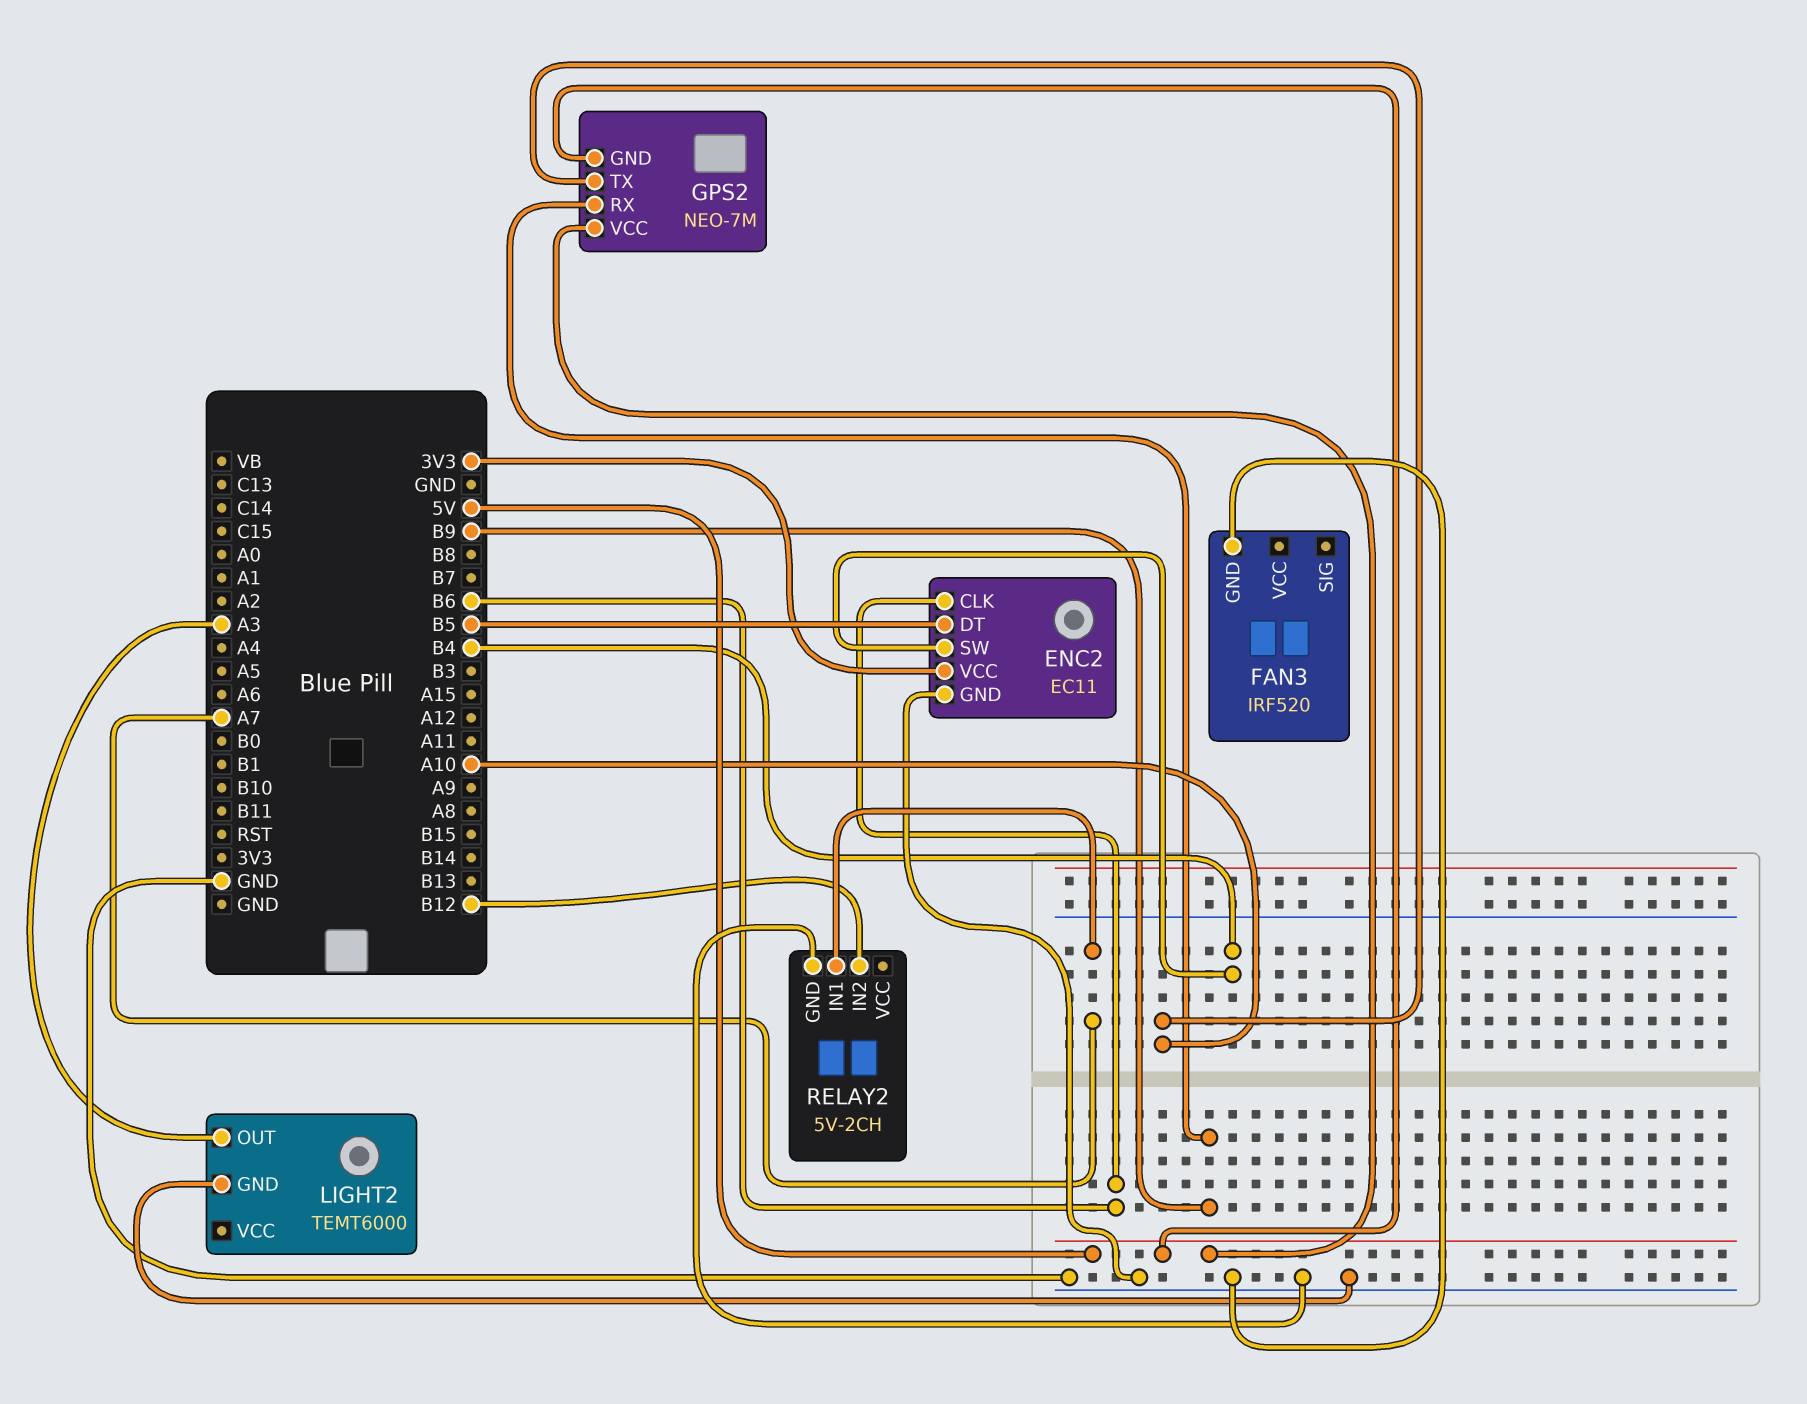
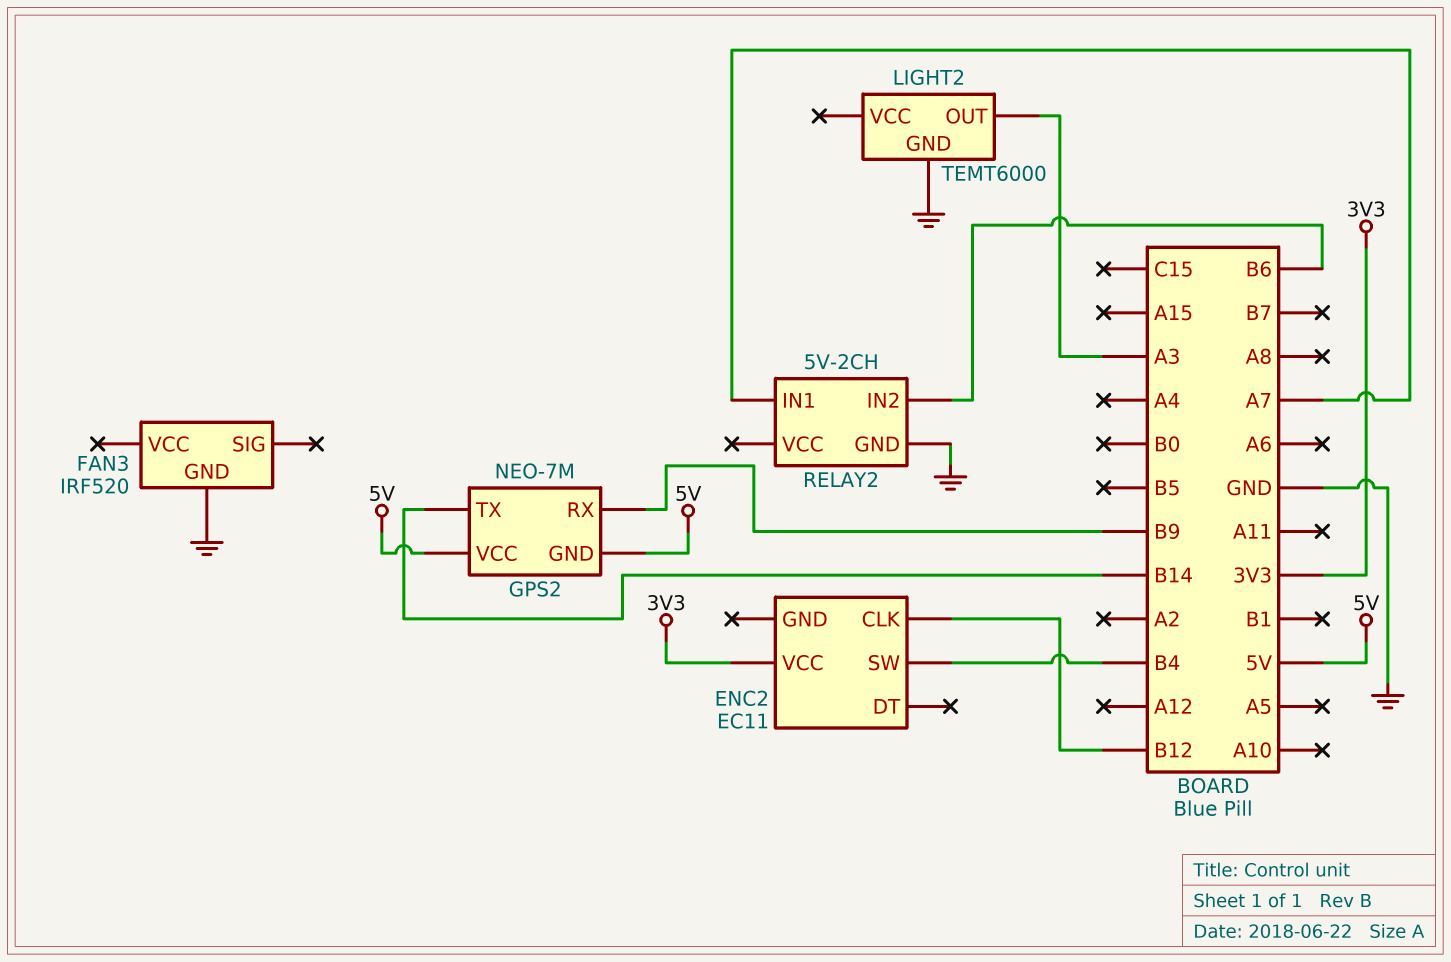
ENC2 pin CLK: B6 -> B12
ENC2 pin DT: B5 -> none
ENC2 pin GND: GND -> none
GPS2 pin TX: A10 -> B14
RELAY2 pin IN2: B12 -> B6

